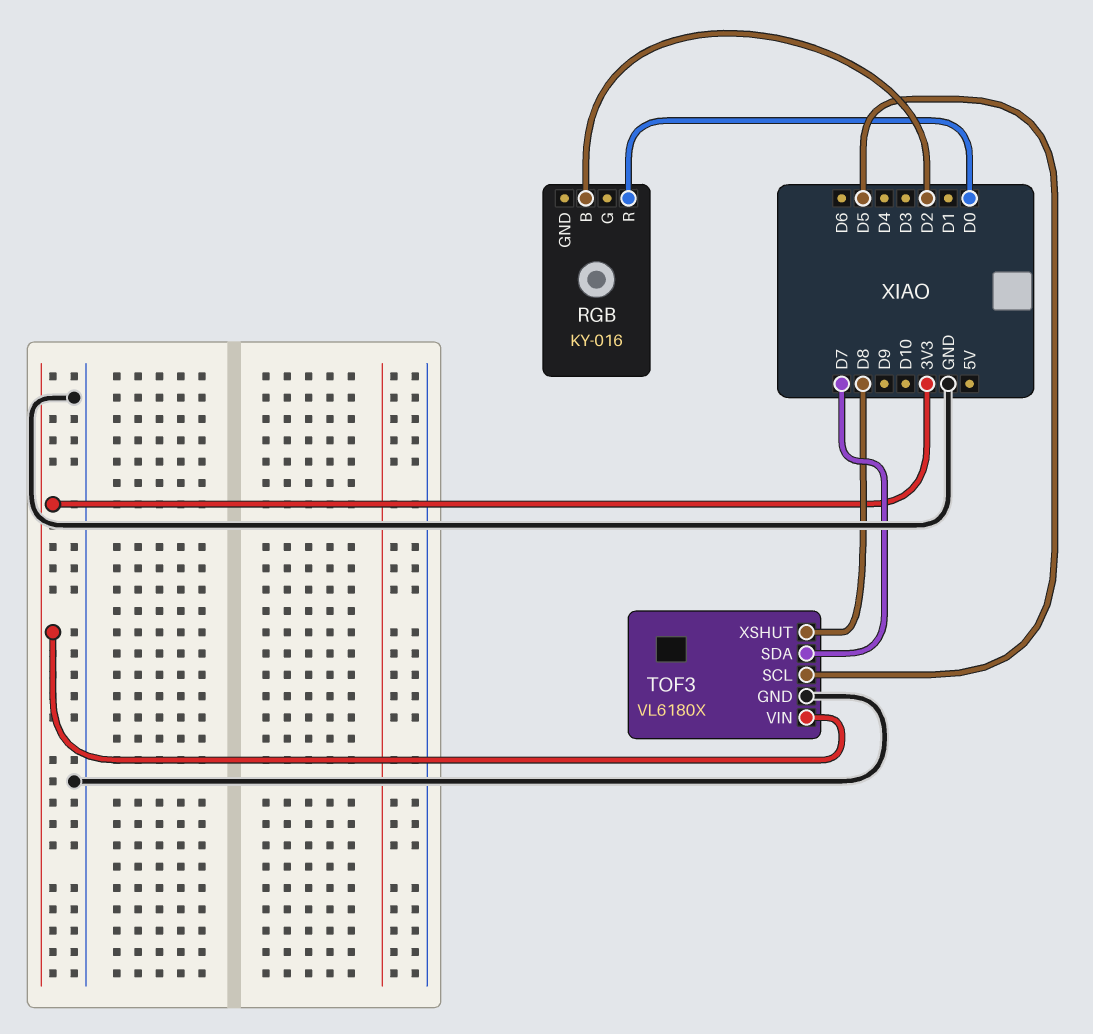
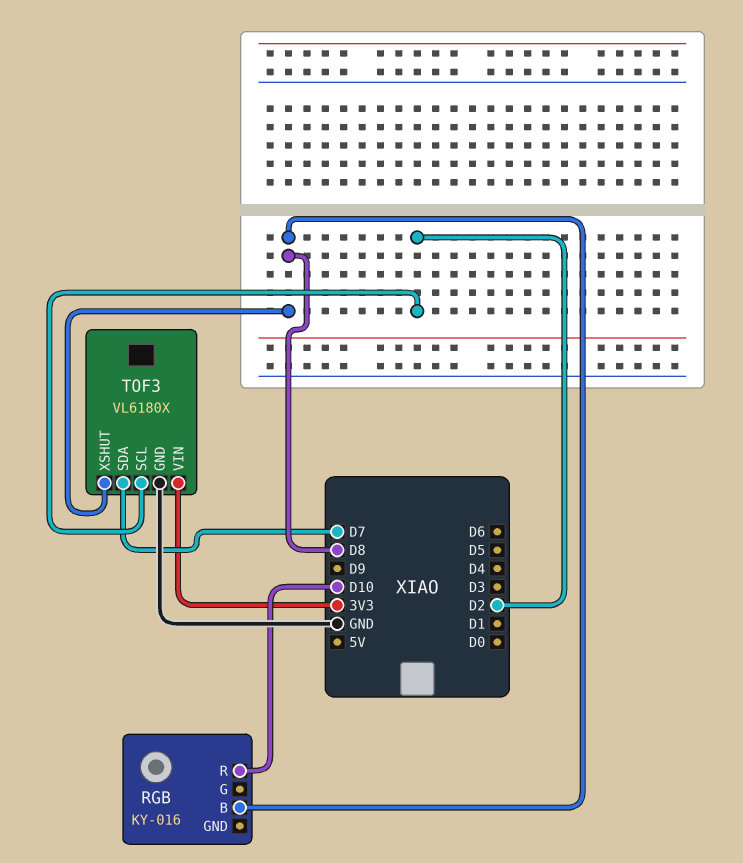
RGB pin B: D2 -> D8
RGB pin R: D0 -> D10
TOF3 pin SCL: D5 -> D2

